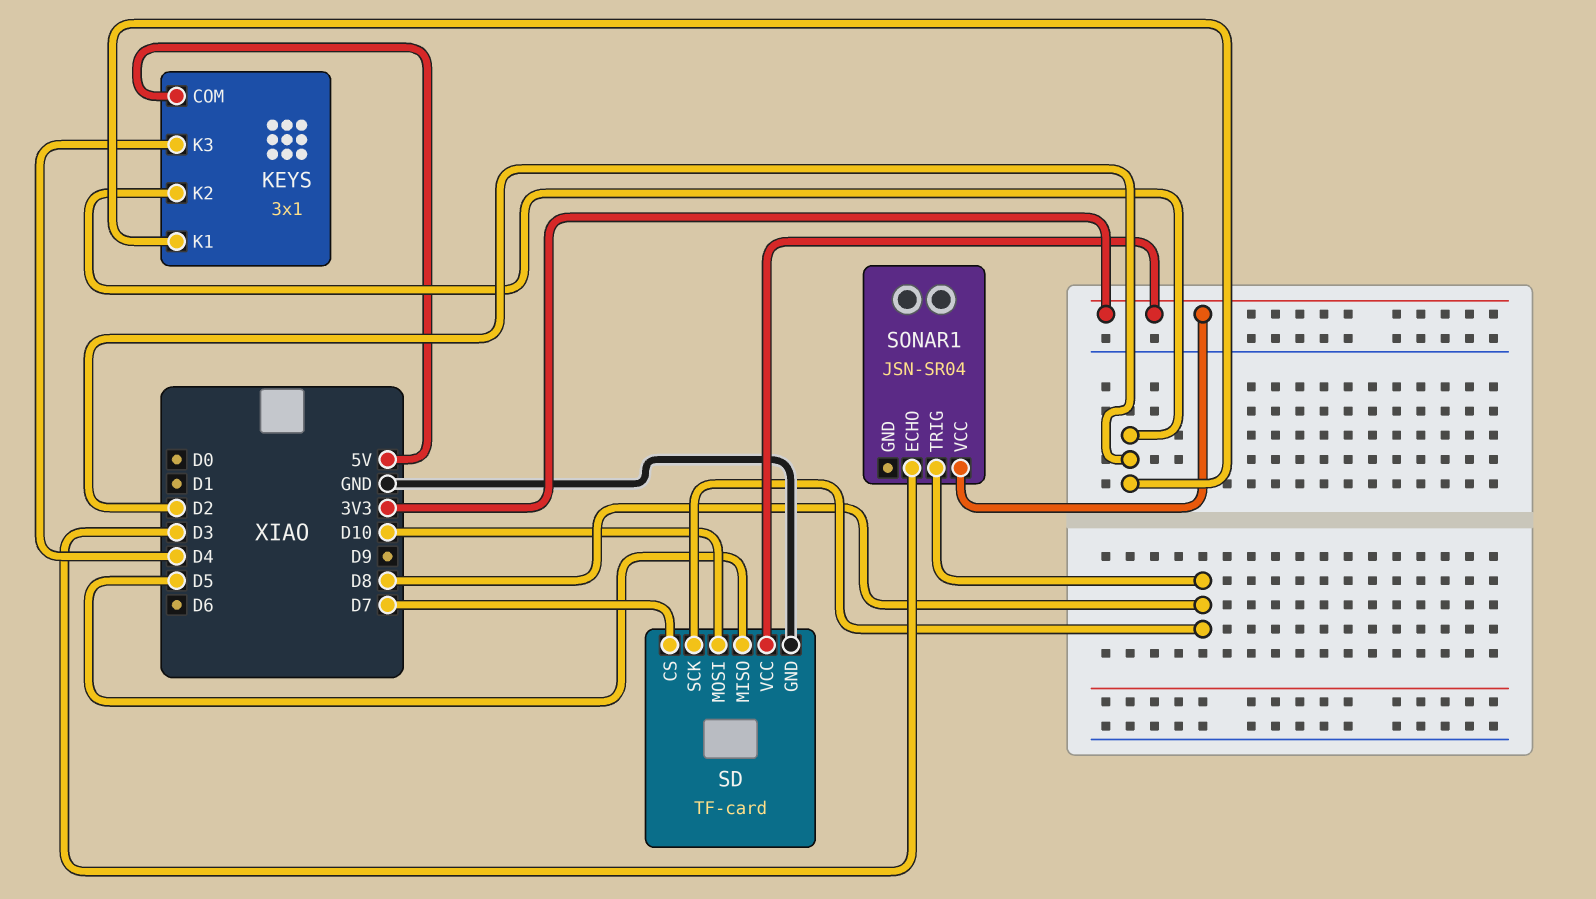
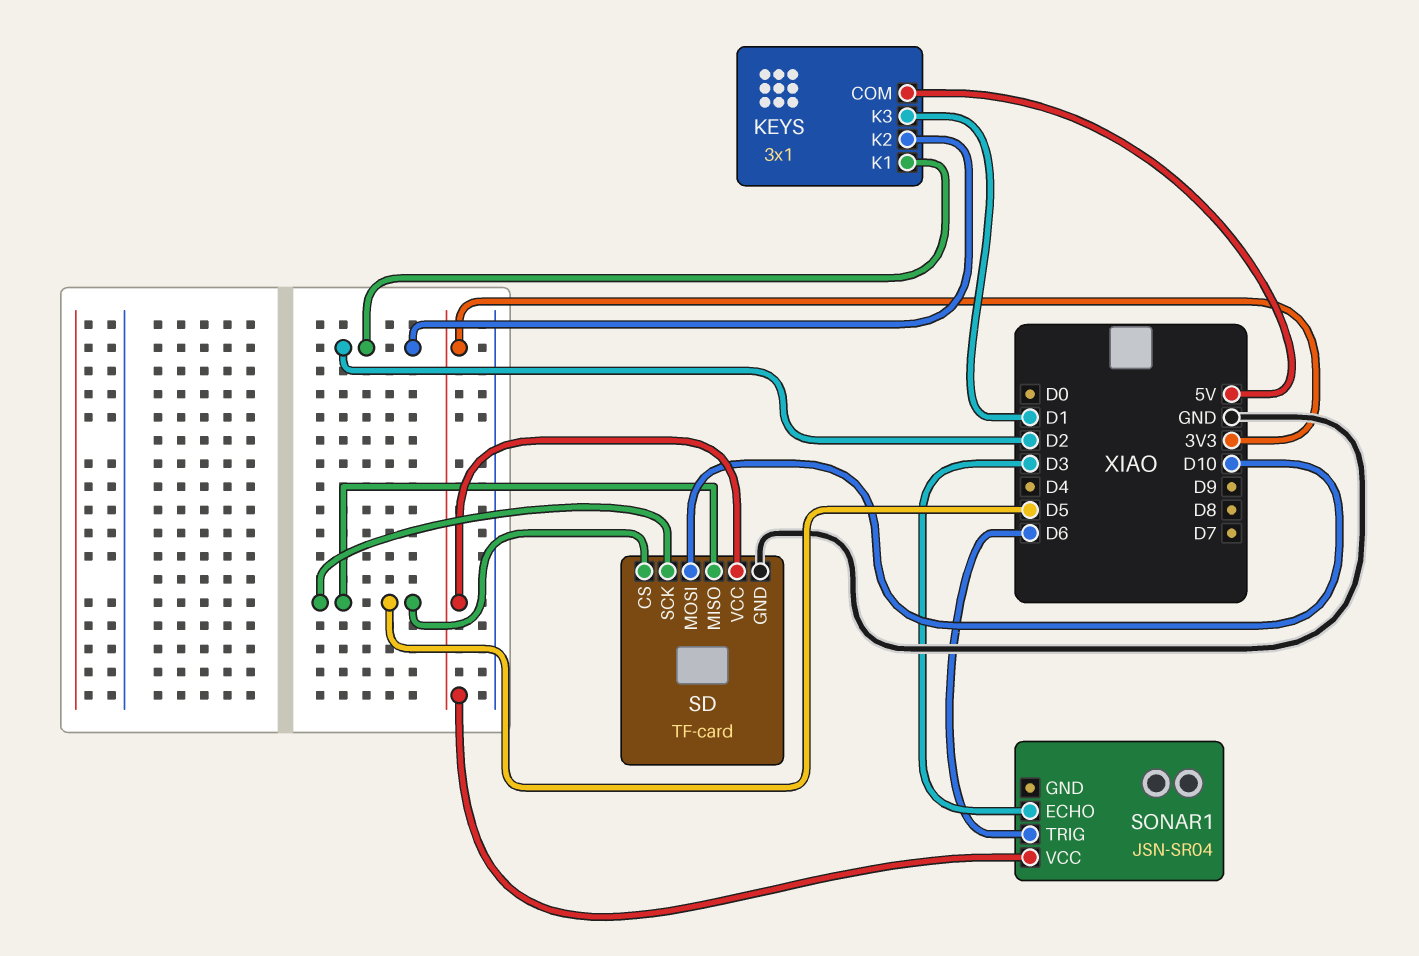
KEYS pin K3: D4 -> D1
SD pin CS: D7 -> D5
SD pin SCK: D8 -> D5
SONAR1 pin TRIG: D8 -> D6

